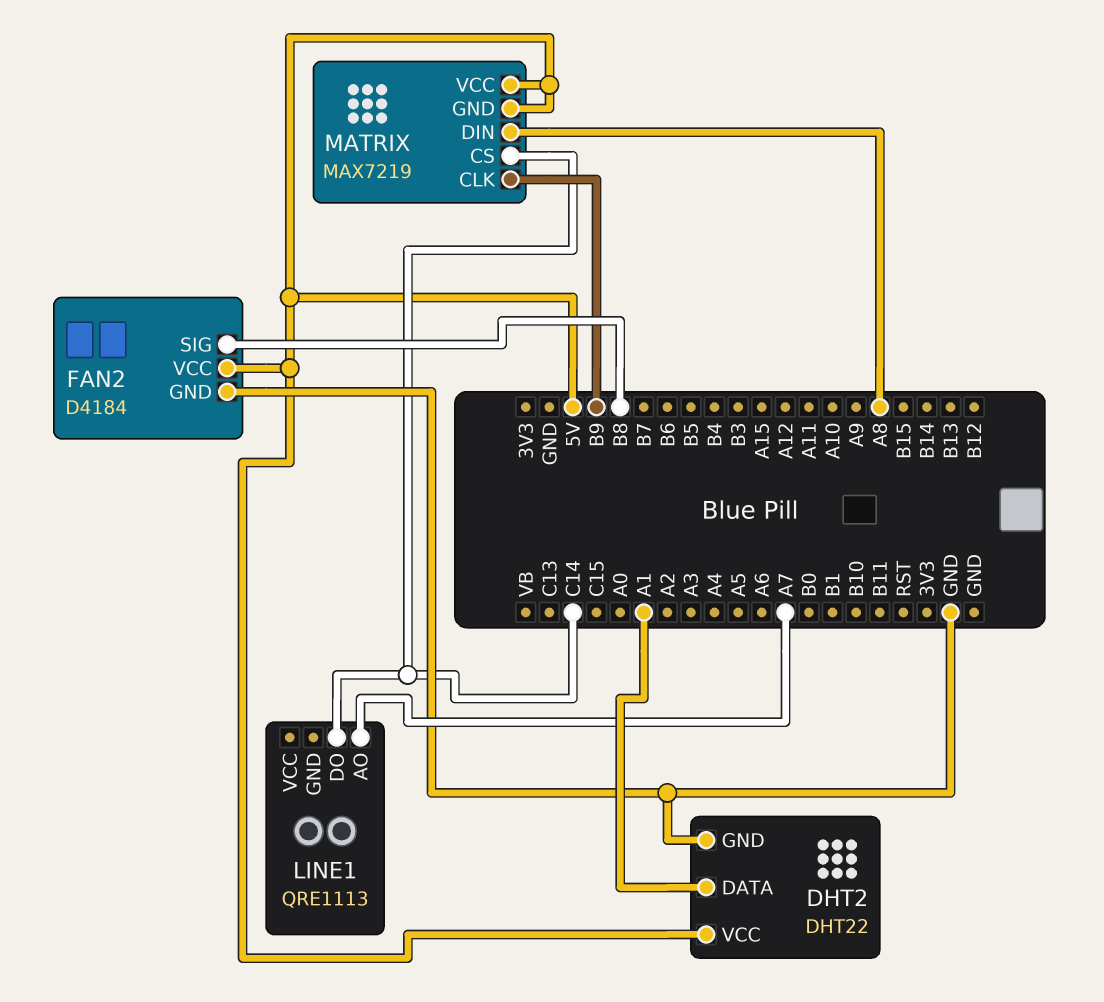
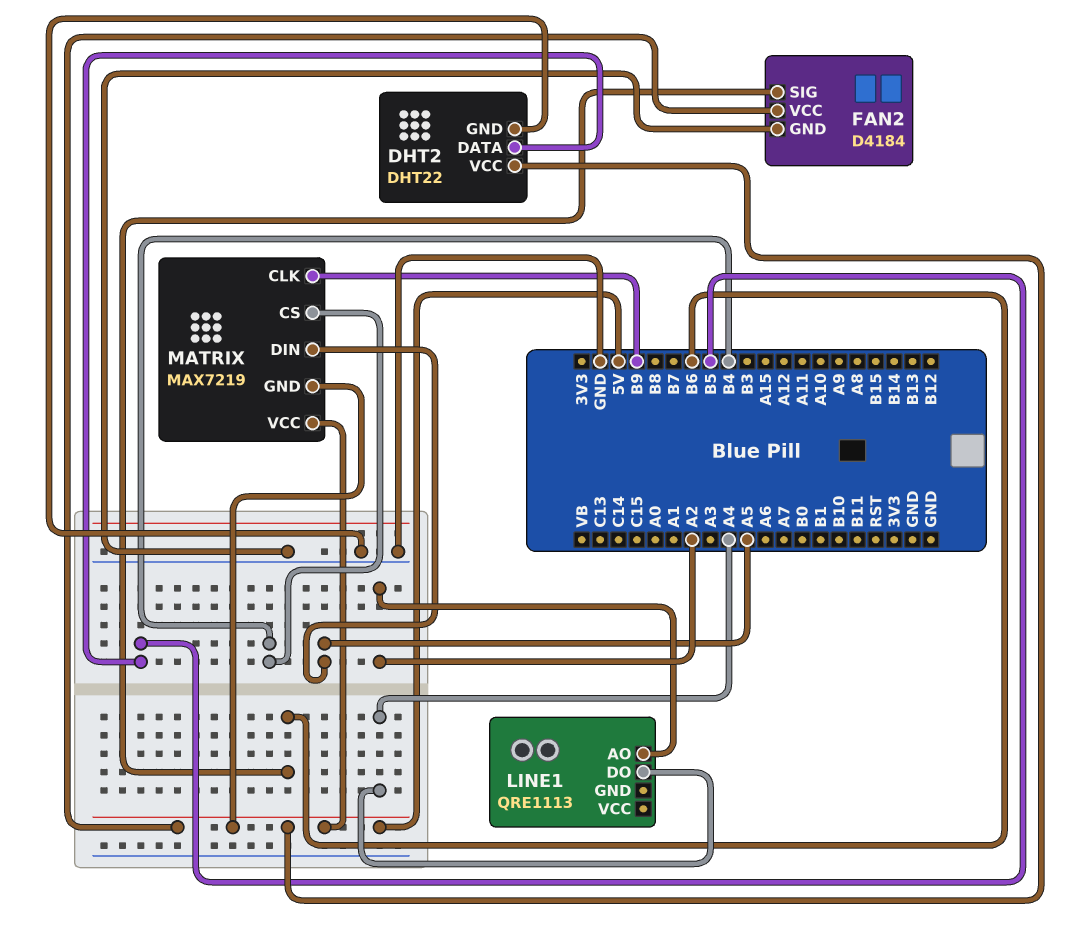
DHT2 pin DATA: A1 -> B5
FAN2 pin SIG: B8 -> B6
LINE1 pin AO: A7 -> A2
LINE1 pin DO: C14 -> A4
MATRIX pin CS: C14 -> B4
MATRIX pin DIN: A8 -> A5

